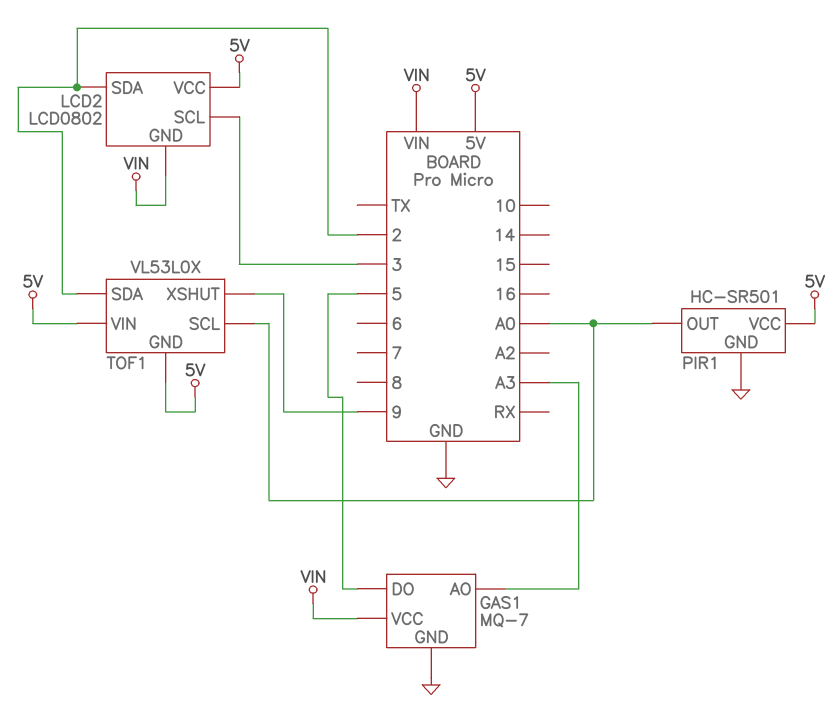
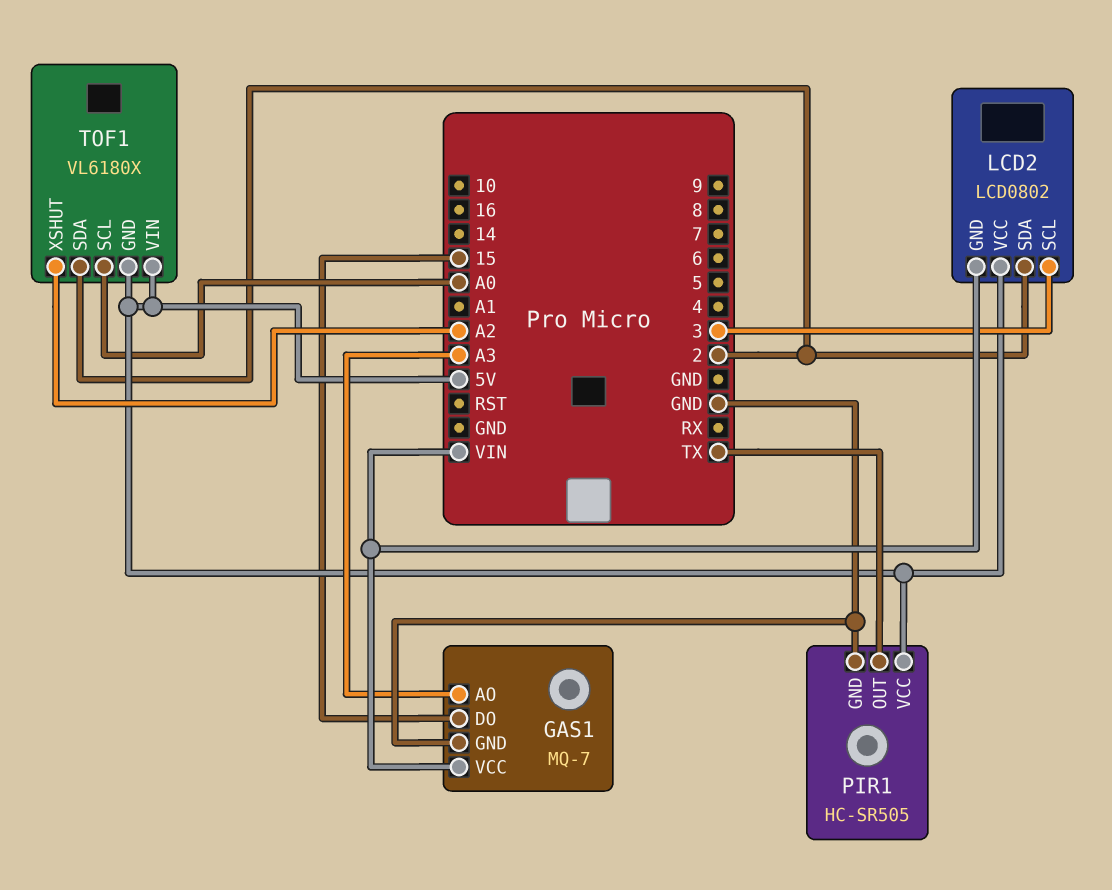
GAS1 pin DO: 5 -> 15
PIR1: HC-SR501 -> HC-SR505
PIR1 pin OUT: A0 -> TX
TOF1: VL53L0X -> VL6180X
TOF1 pin XSHUT: 9 -> A2

